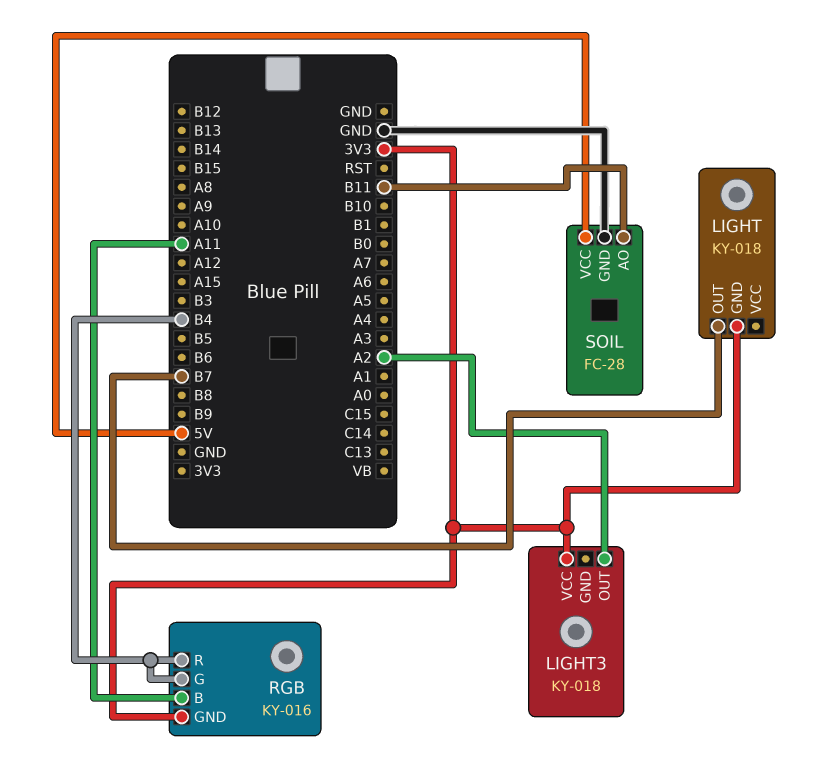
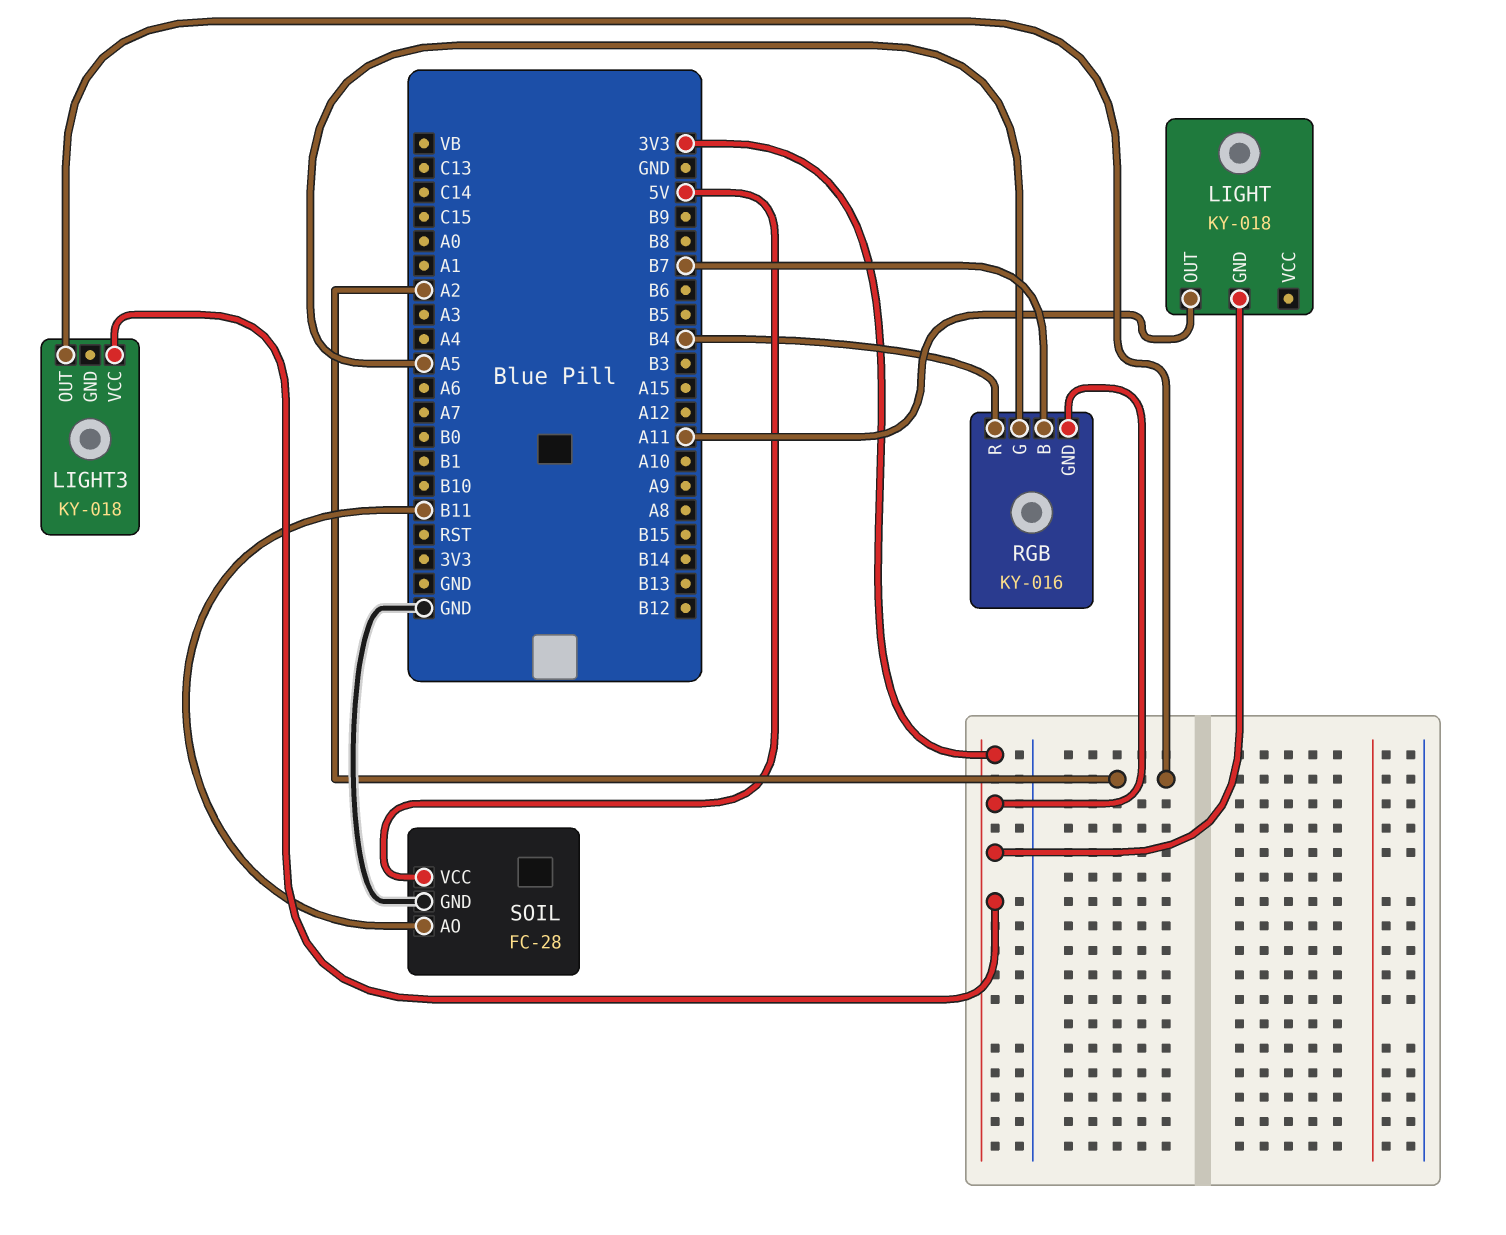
LIGHT pin OUT: B7 -> A11
RGB pin B: A11 -> B7
RGB pin G: B4 -> A5

